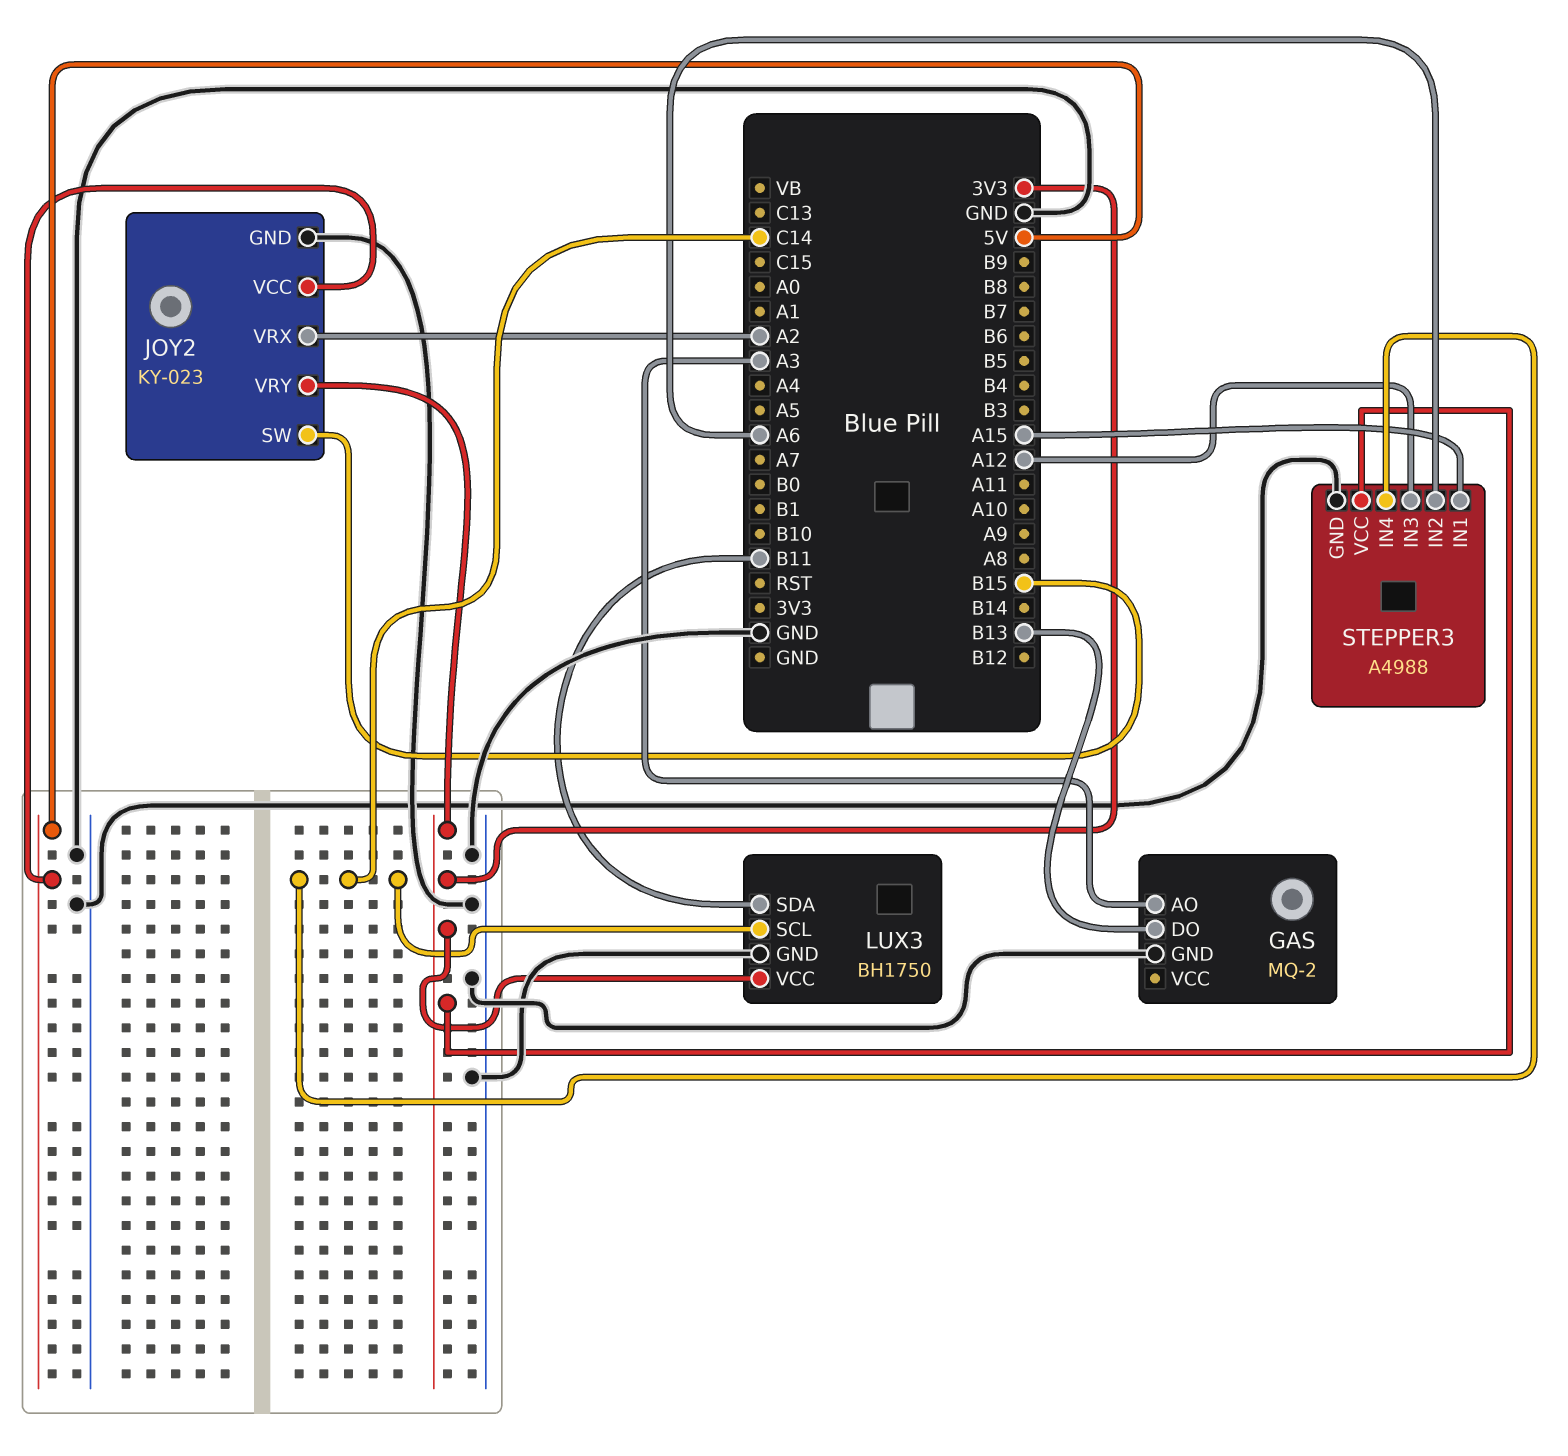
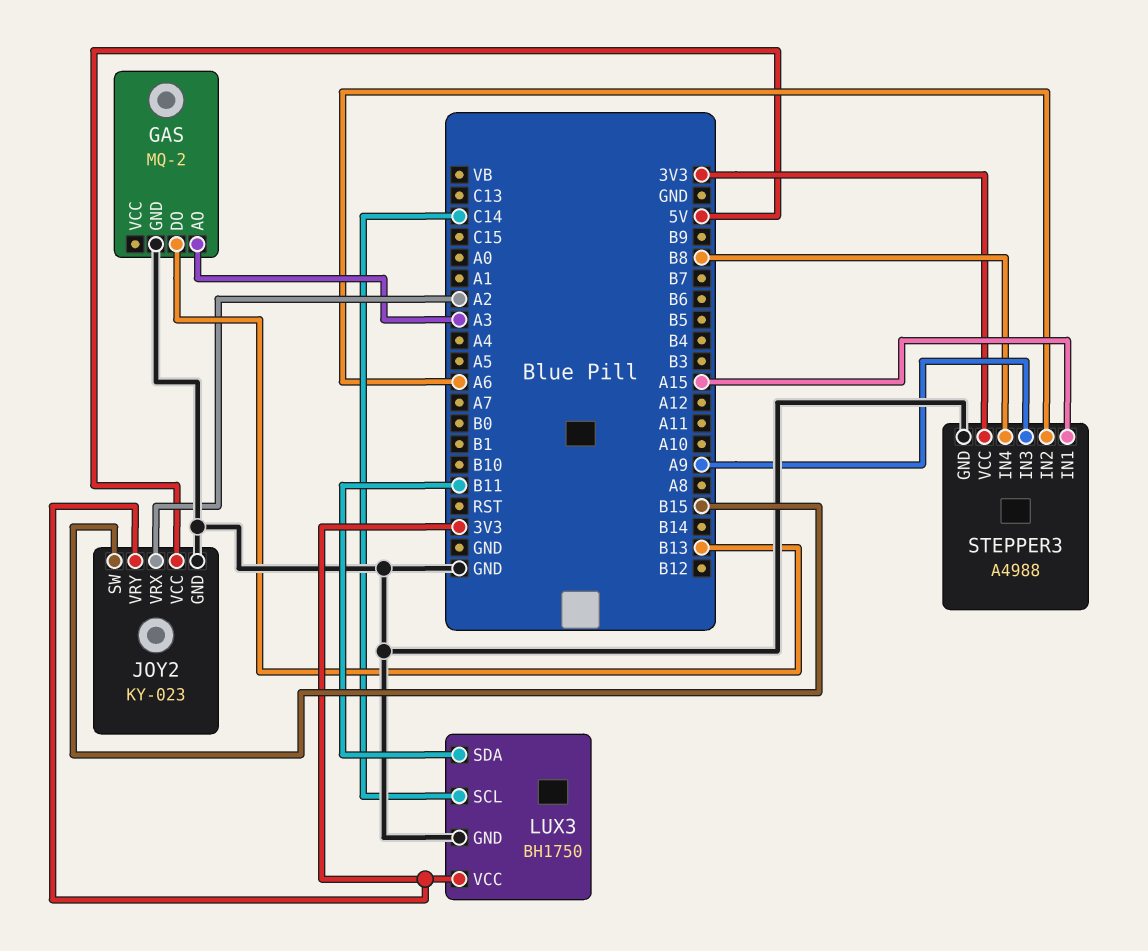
STEPPER3 pin IN3: A12 -> A9
STEPPER3 pin IN4: C14 -> B8

